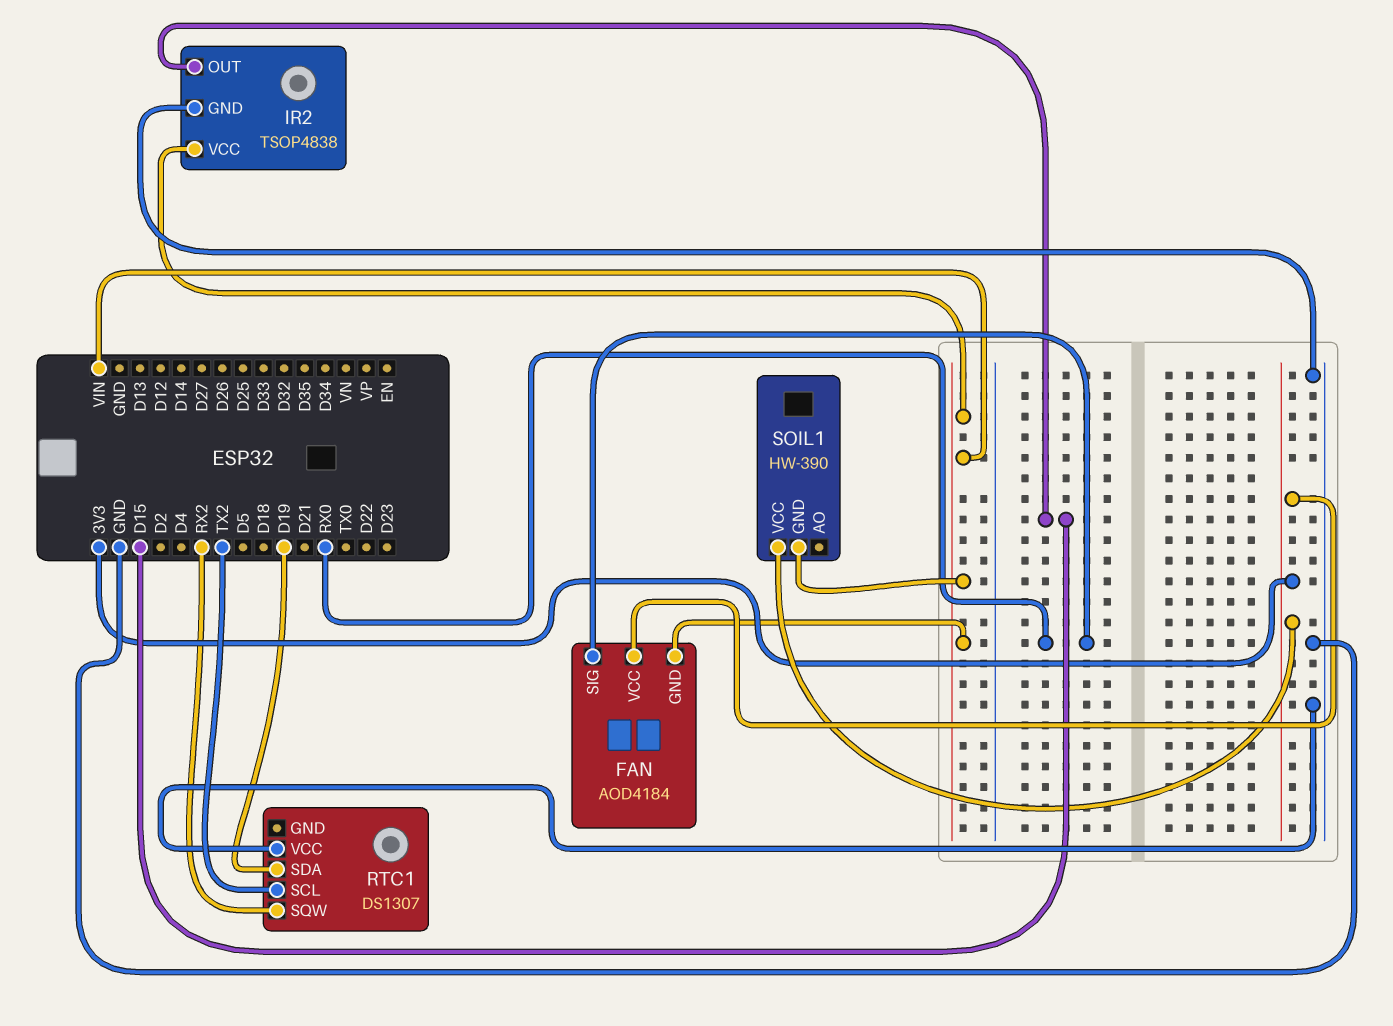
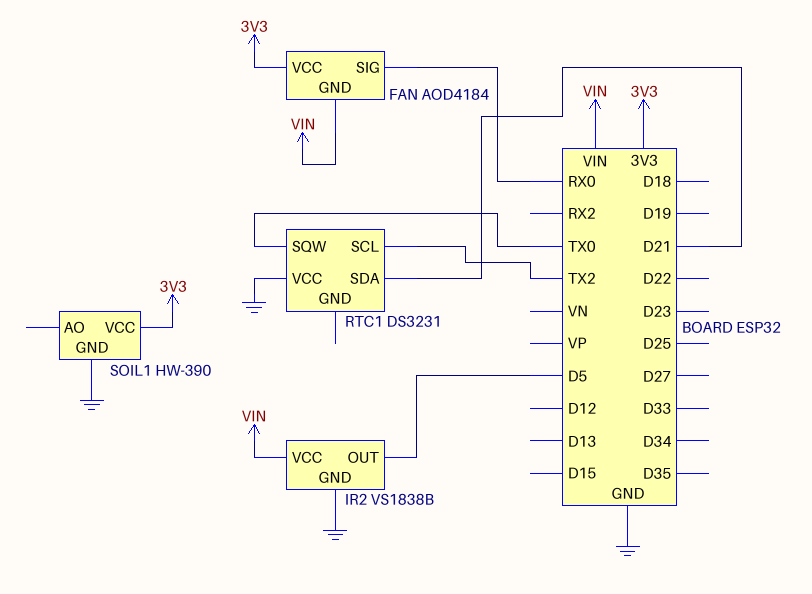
IR2: TSOP4838 -> VS1838B
IR2 pin OUT: D15 -> D5
RTC1: DS1307 -> DS3231
RTC1 pin SDA: D19 -> D21
RTC1 pin SQW: RX2 -> TX0
SOIL1 pin GND: VIN -> GND

